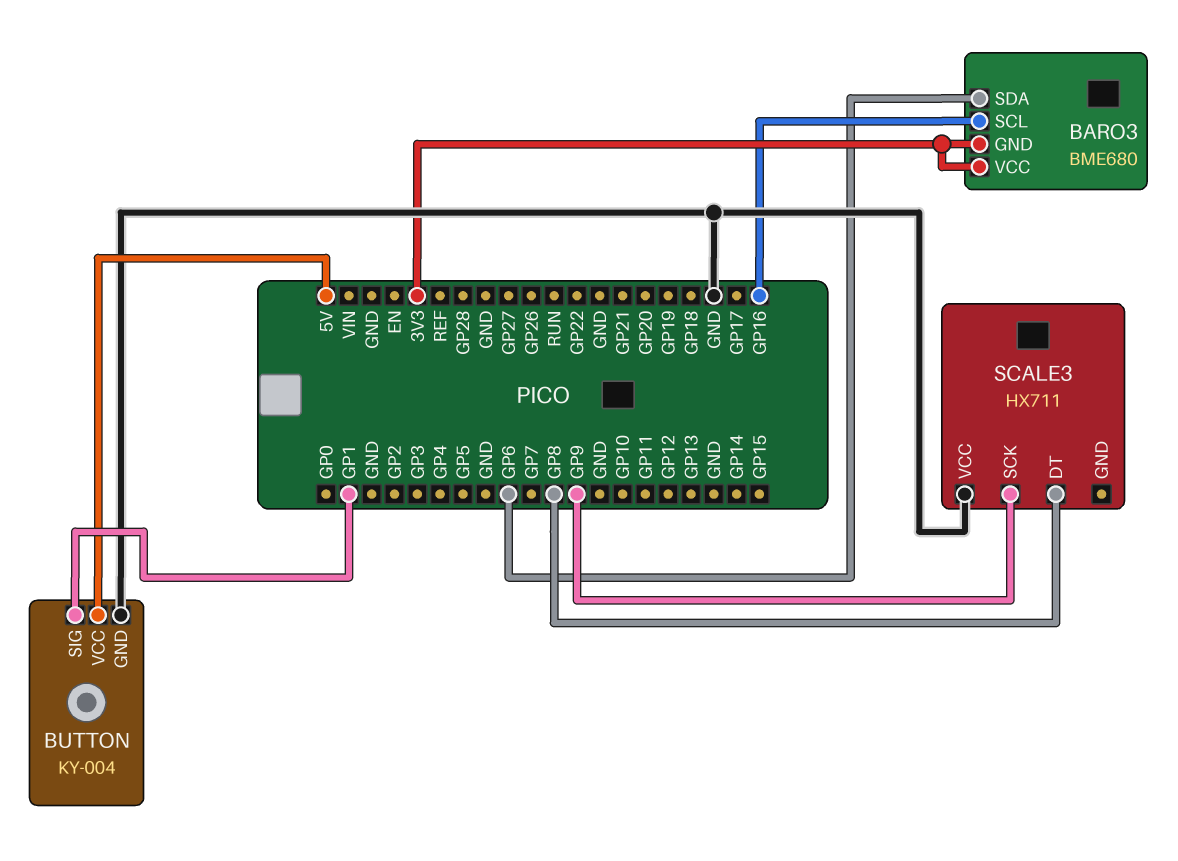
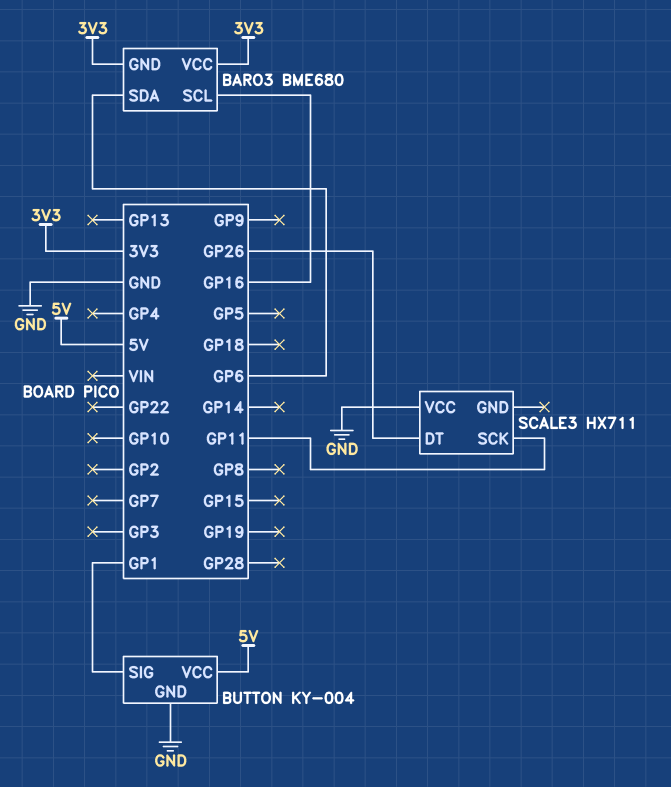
SCALE3 pin DT: GP8 -> GP26
SCALE3 pin SCK: GP9 -> GP11

